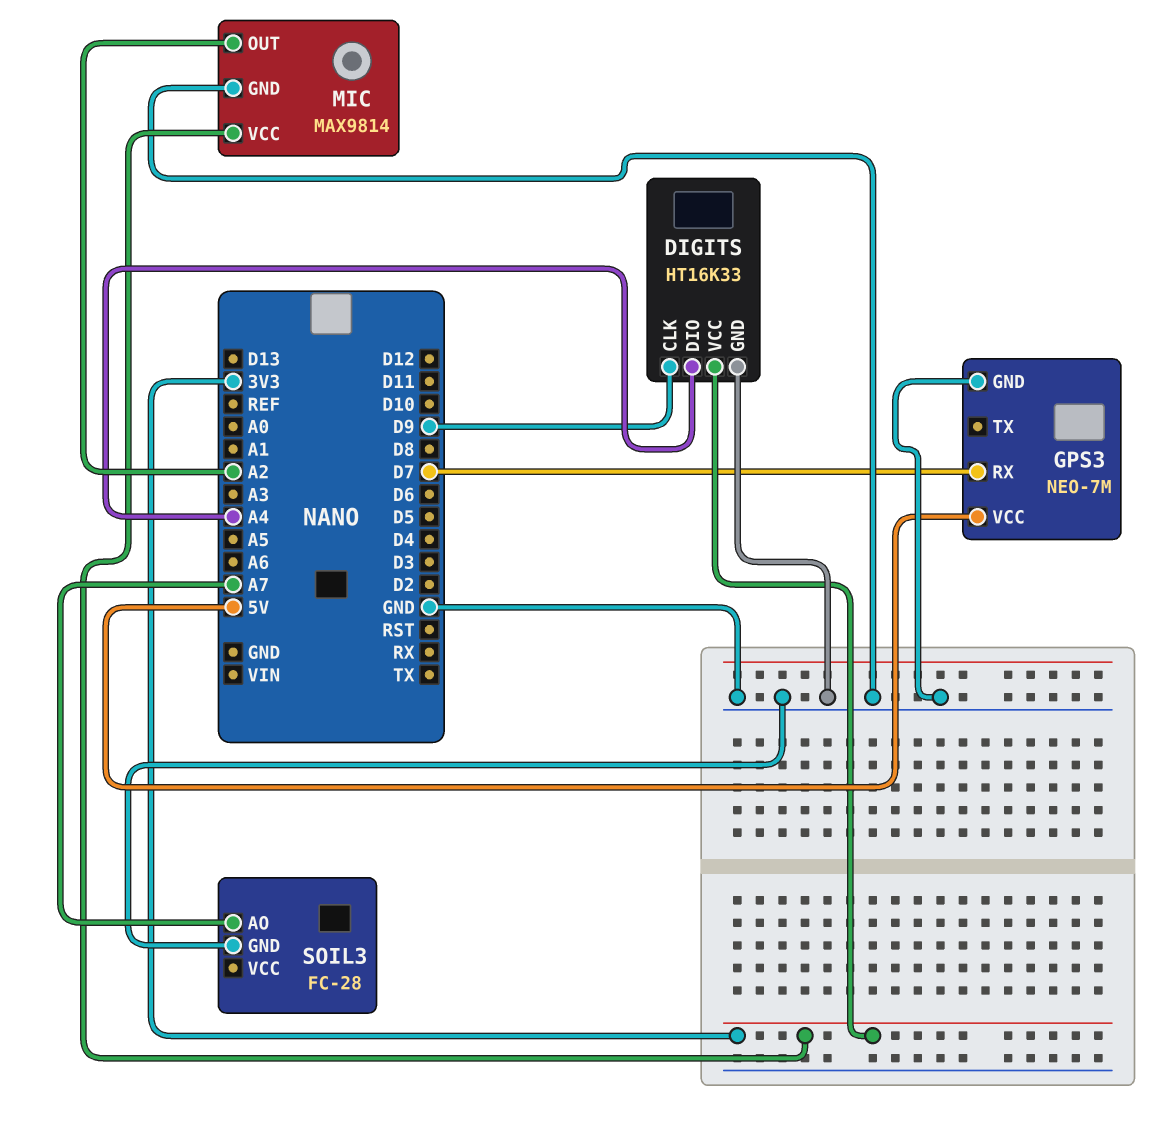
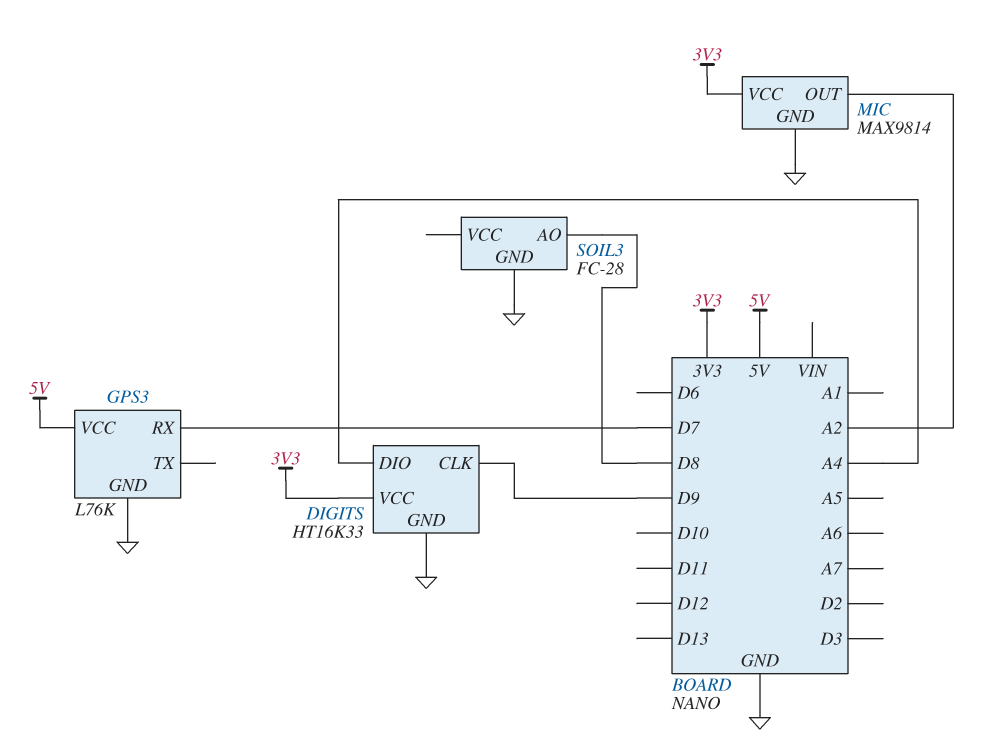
GPS3: NEO-7M -> L76K
SOIL3 pin AO: A7 -> D8

